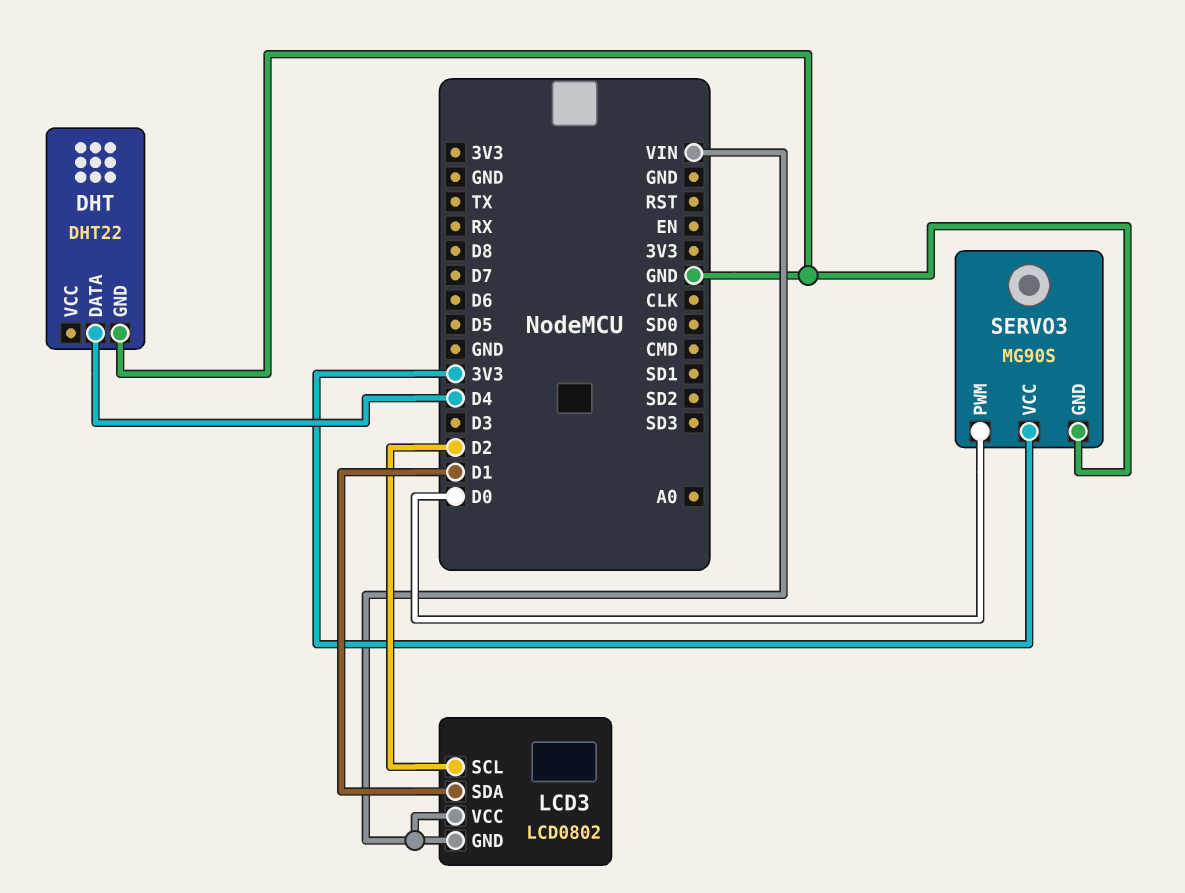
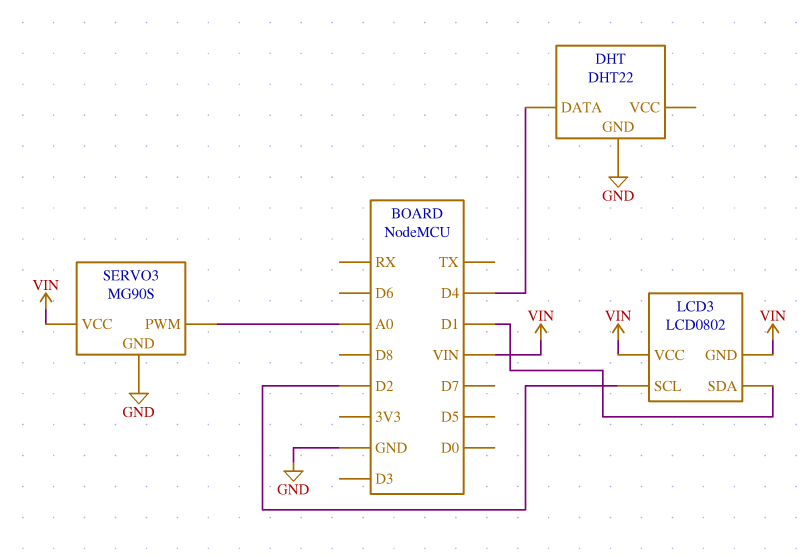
SERVO3 pin PWM: D0 -> A0
SERVO3 pin VCC: 3V3 -> VIN

